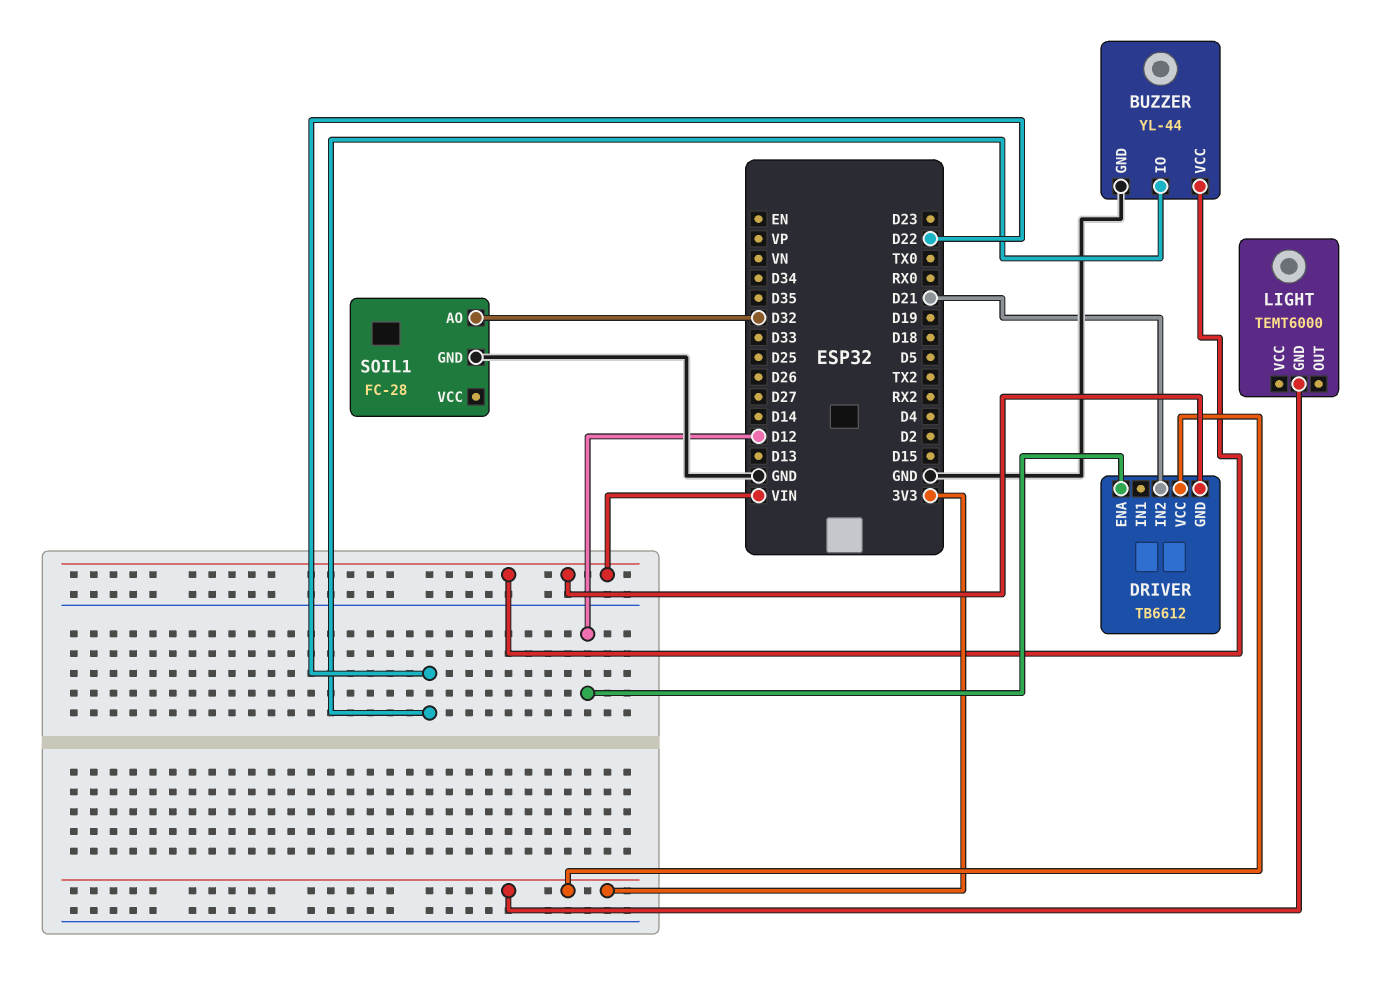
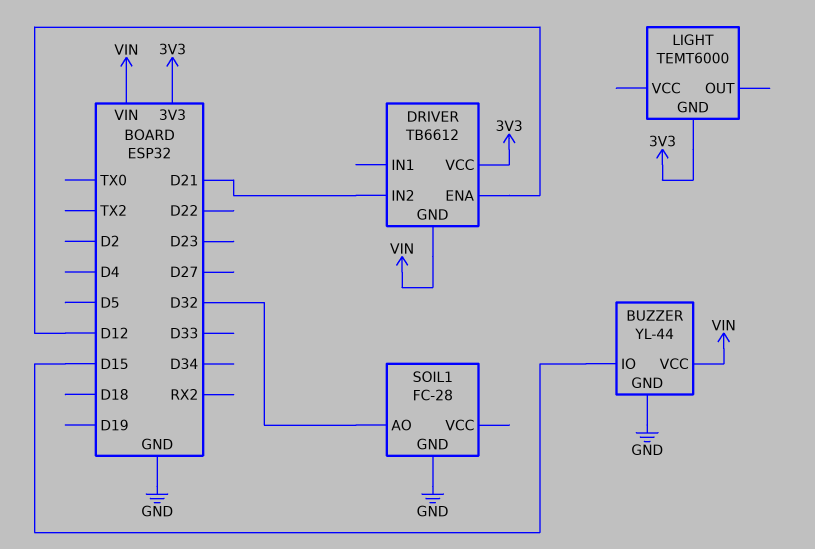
BUZZER pin IO: D22 -> D15

